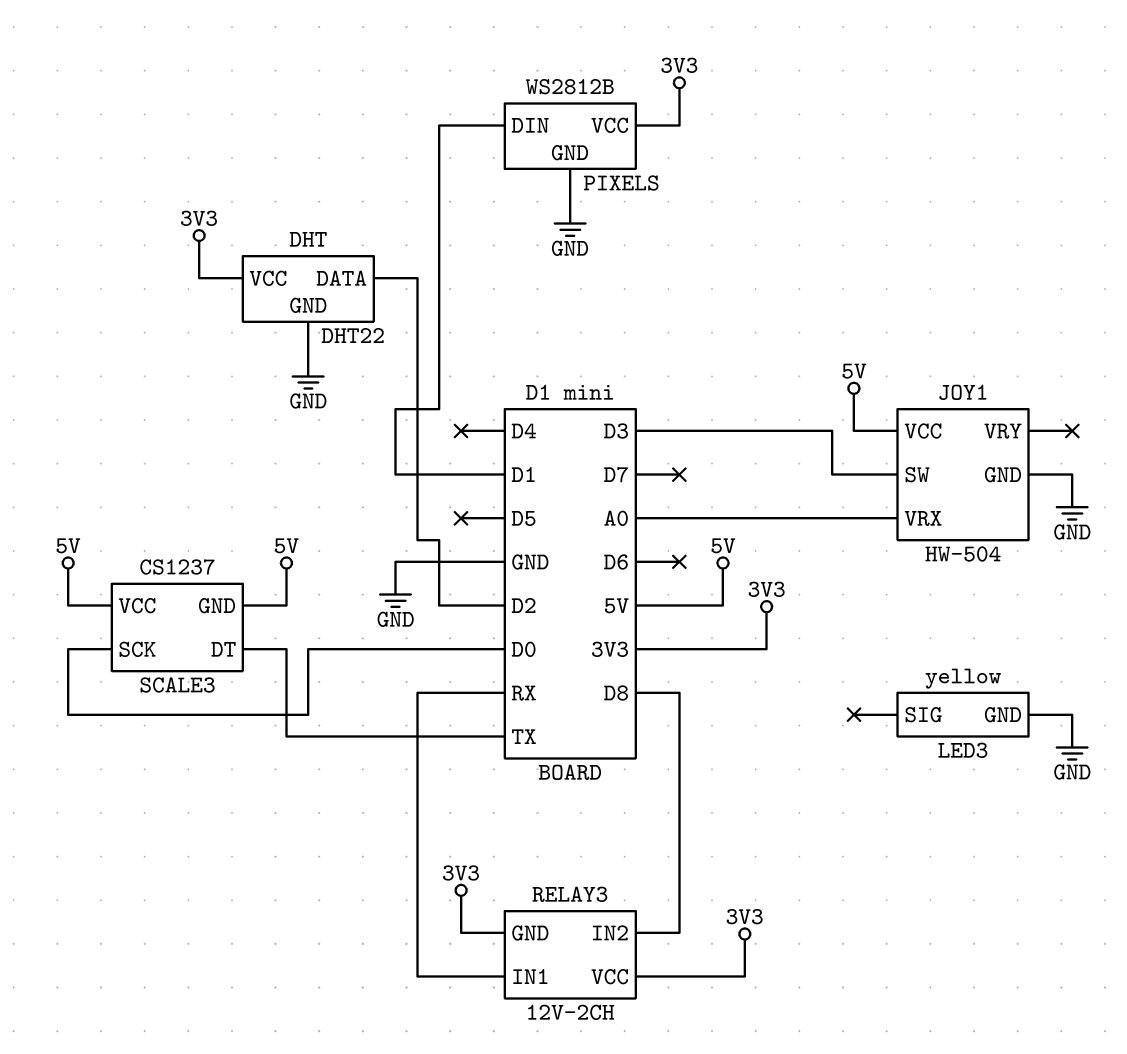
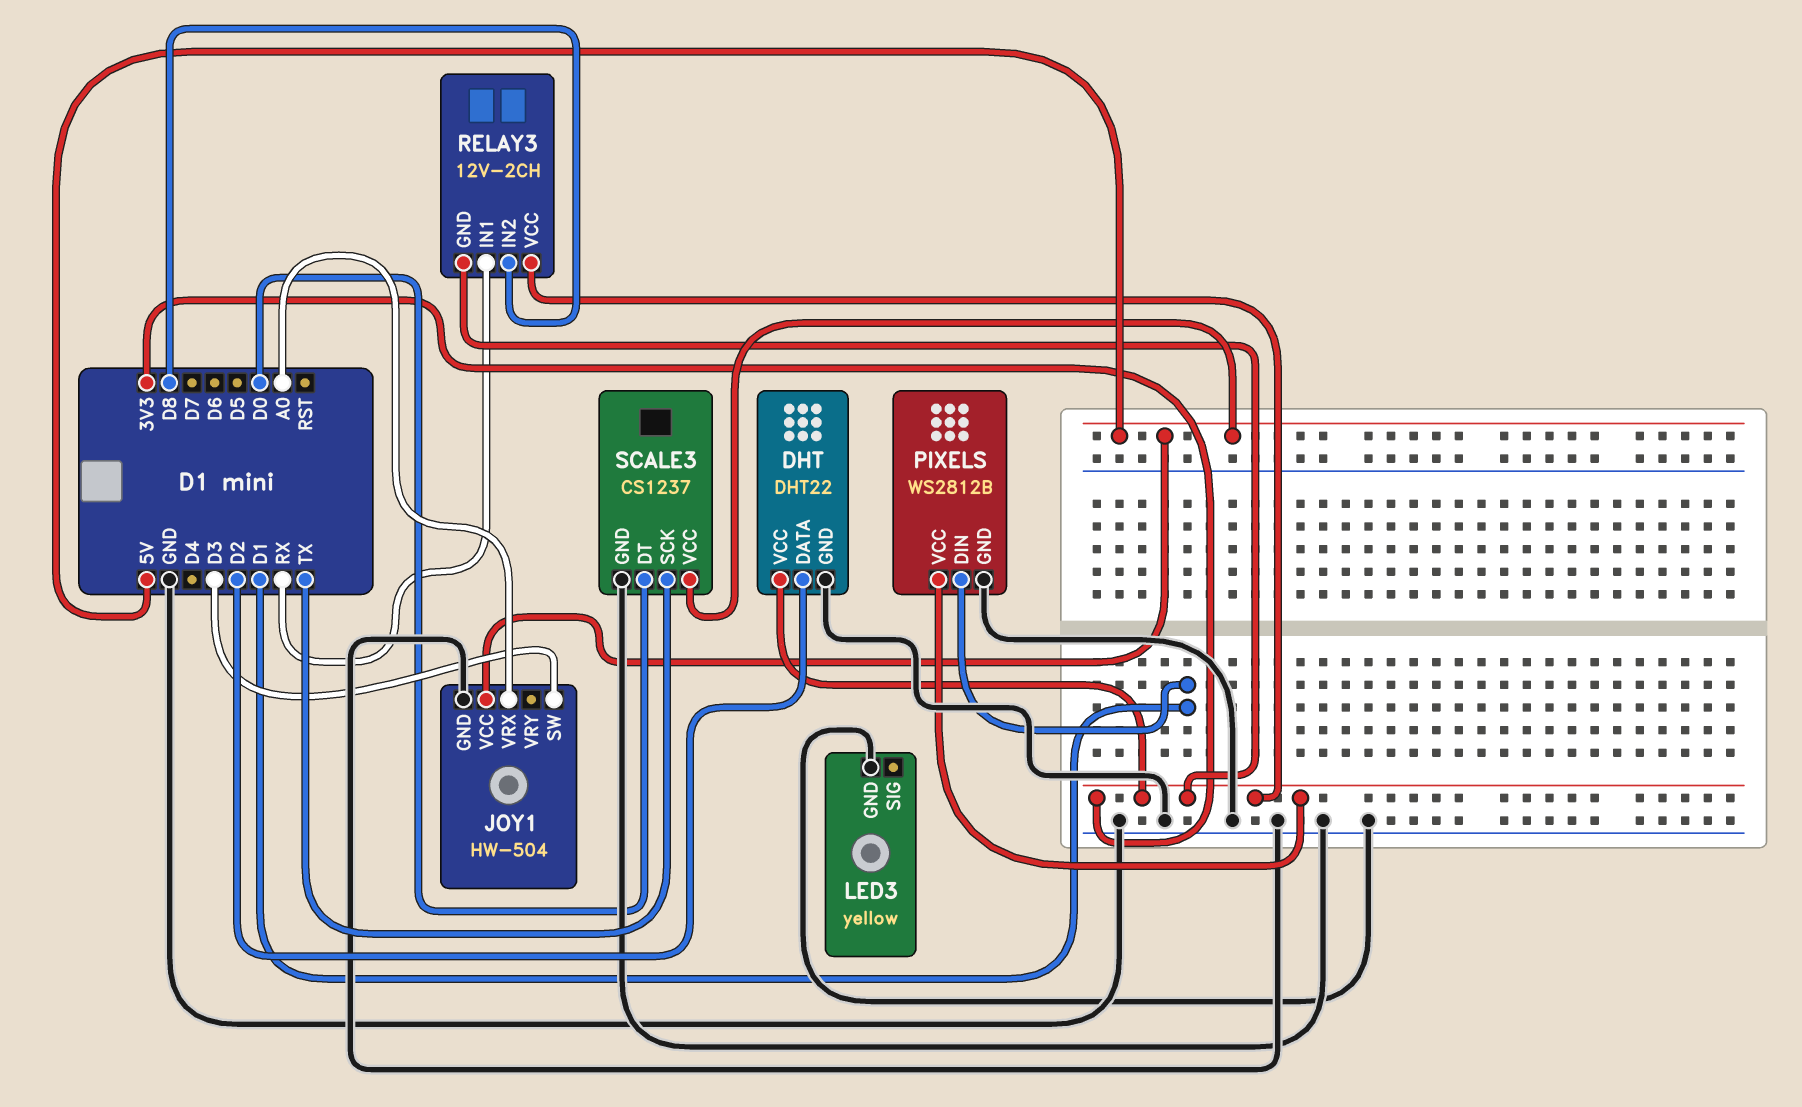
SCALE3 pin DT: TX -> D0
SCALE3 pin GND: 5V -> GND
SCALE3 pin SCK: D0 -> TX

